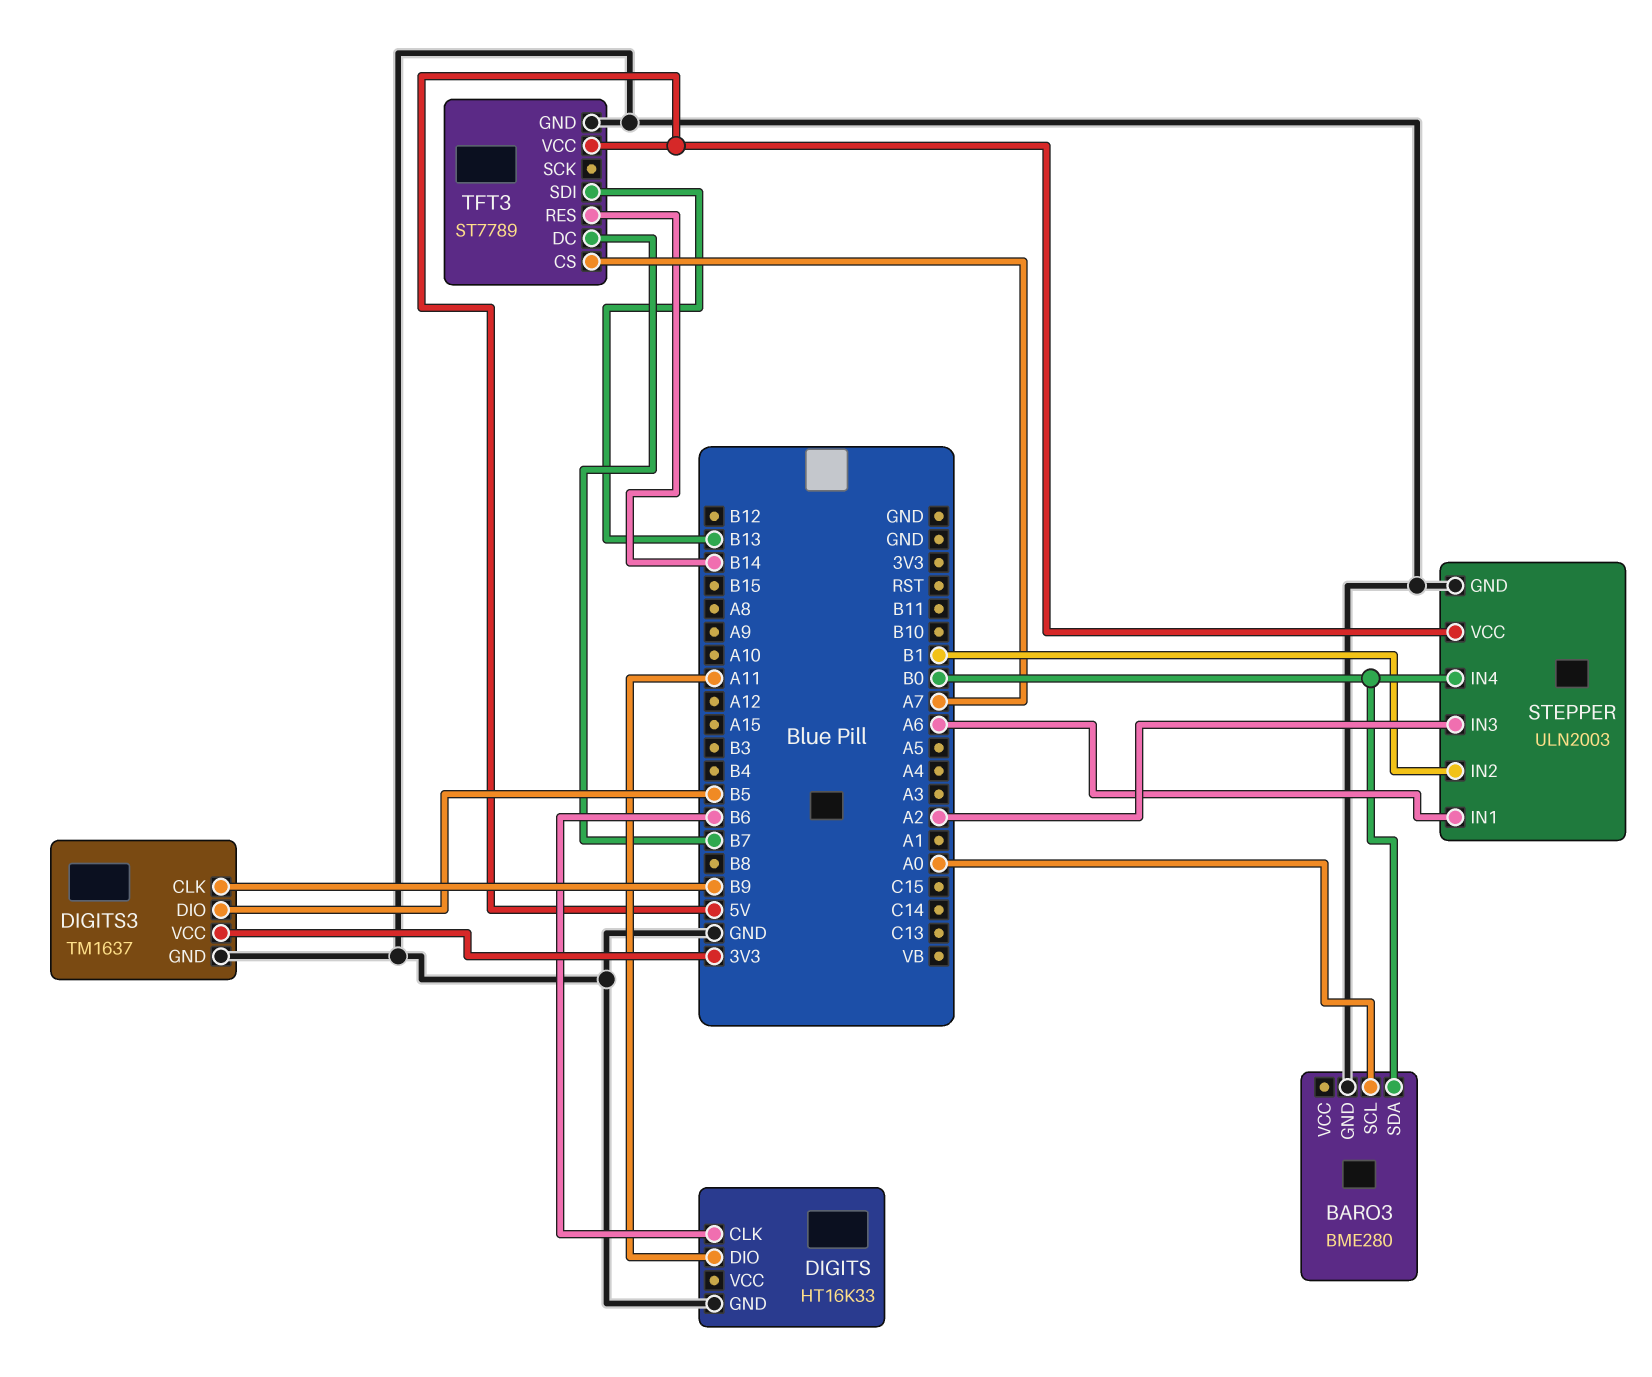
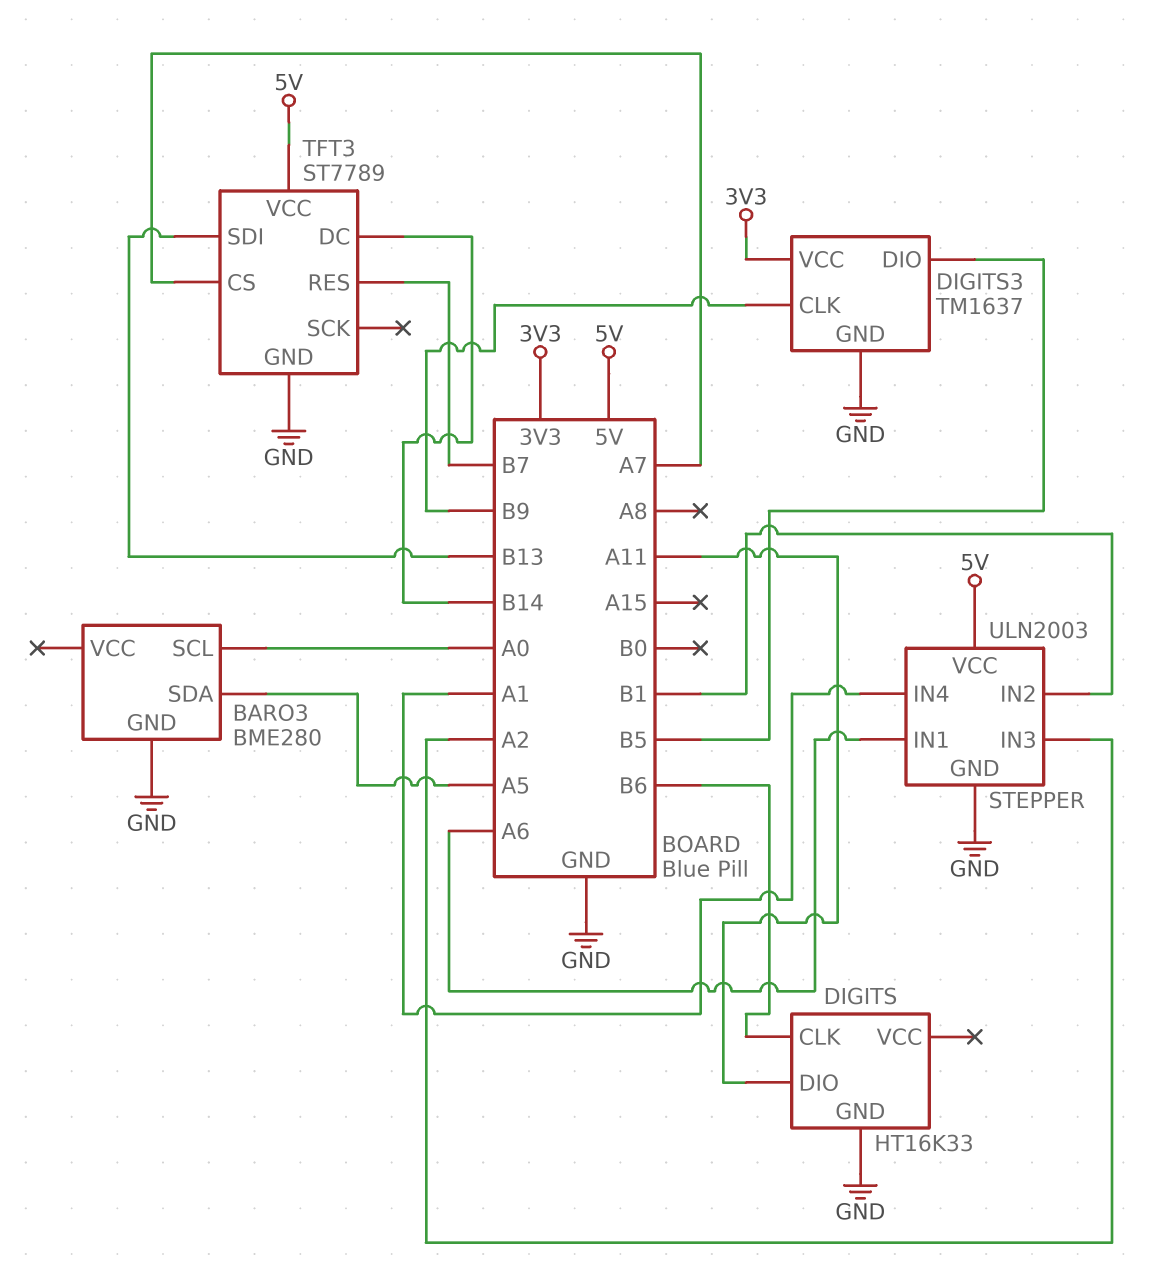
BARO3 pin SDA: B0 -> A5
STEPPER pin IN4: B0 -> A1
TFT3 pin DC: B7 -> B14
TFT3 pin RES: B14 -> B7

